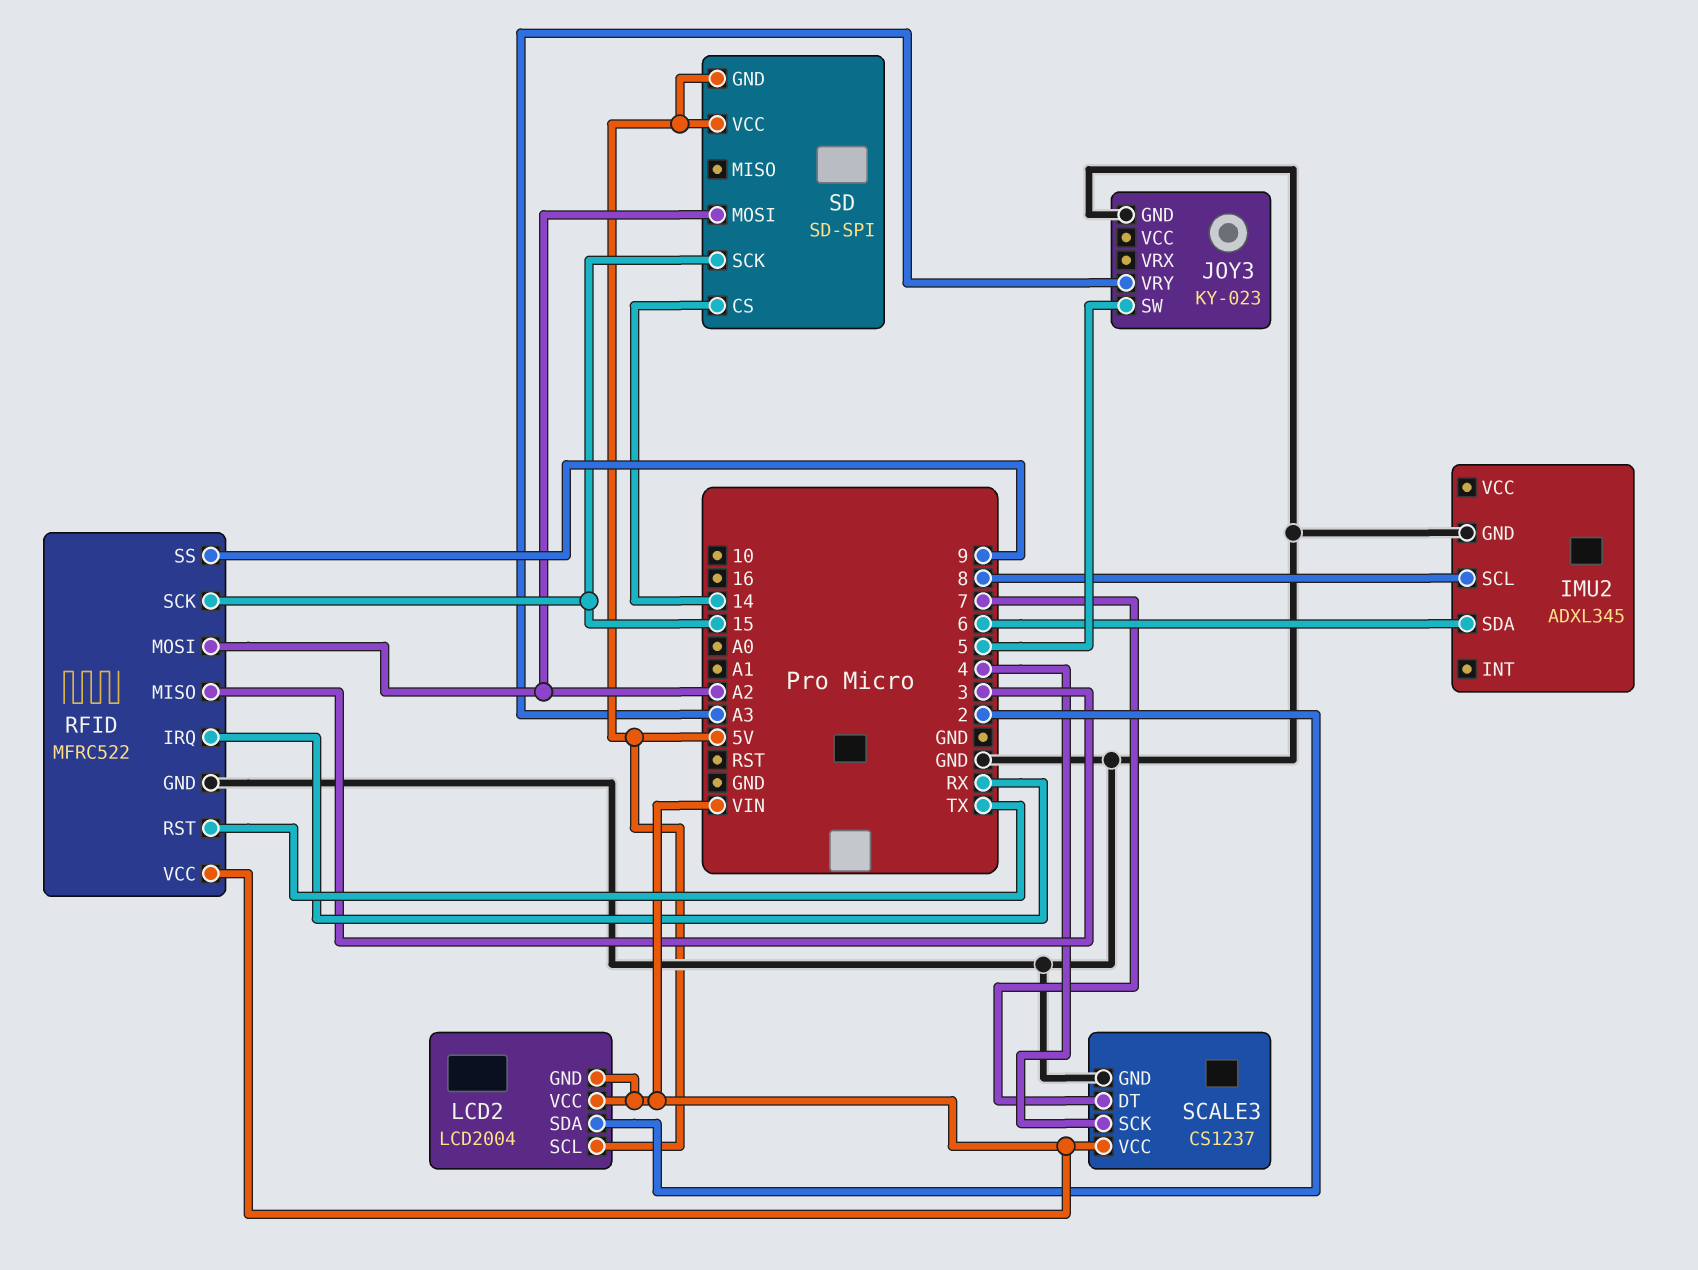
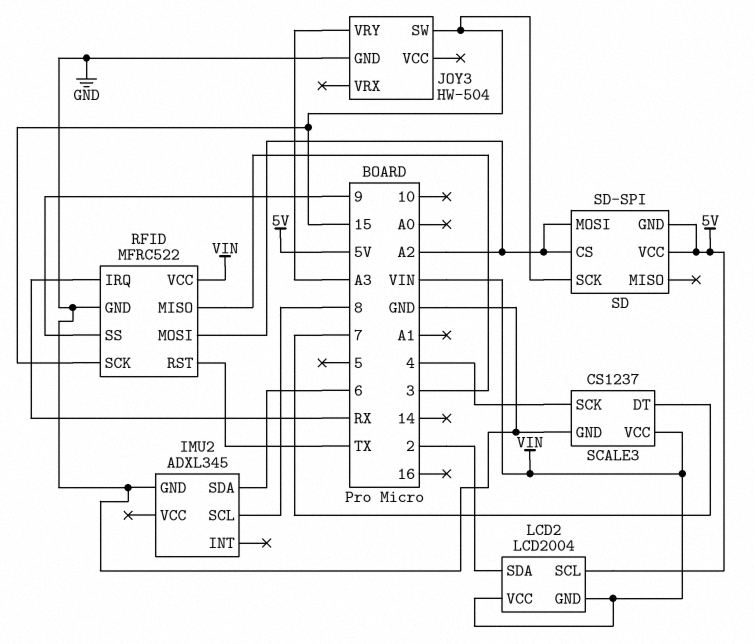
JOY3: KY-023 -> HW-504
JOY3 pin SW: 5 -> 15
SD pin CS: 14 -> A2

